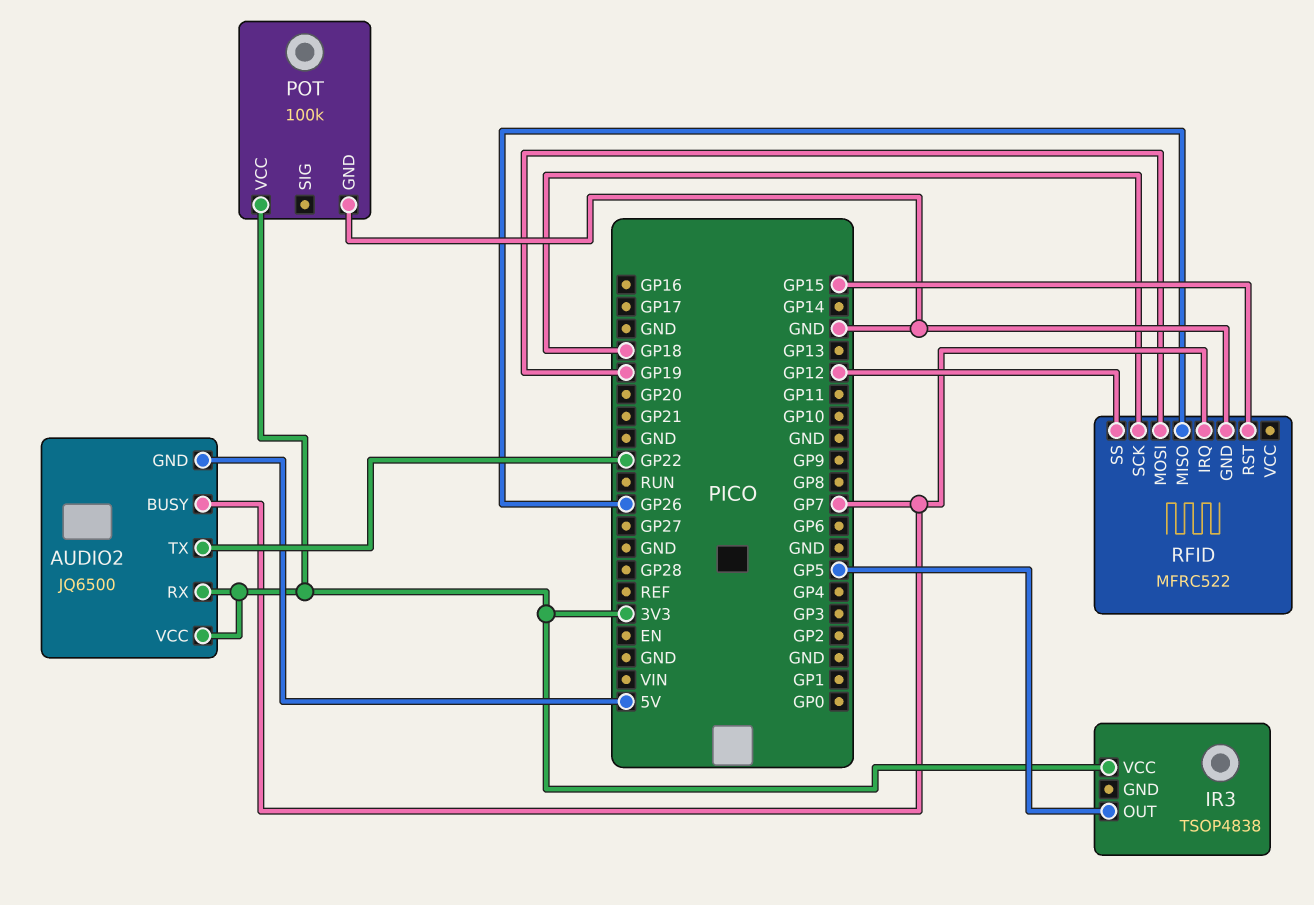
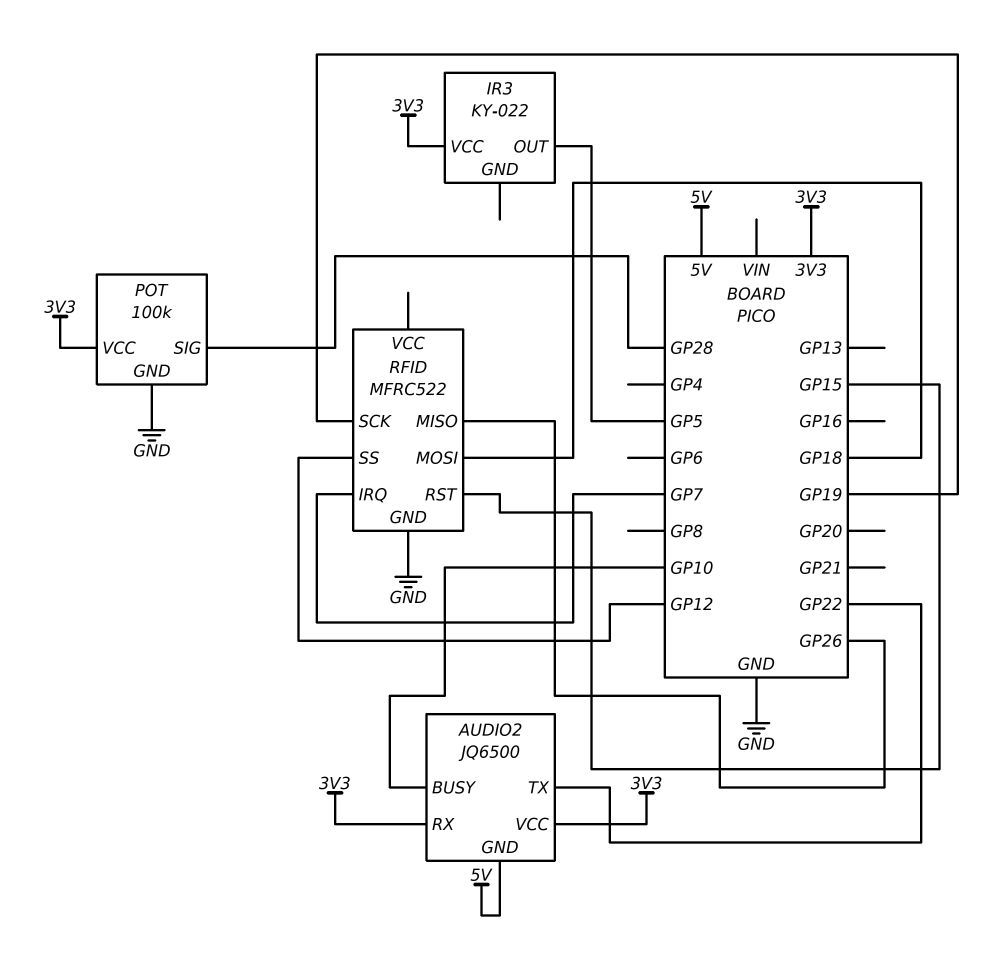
AUDIO2 pin BUSY: GP7 -> GP10
IR3: TSOP4838 -> KY-022
POT pin SIG: none -> GP28
RFID pin MOSI: GP19 -> GP18
RFID pin SCK: GP18 -> GP19

